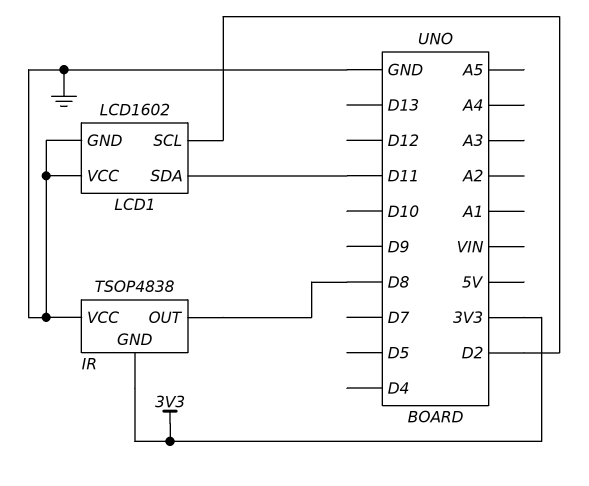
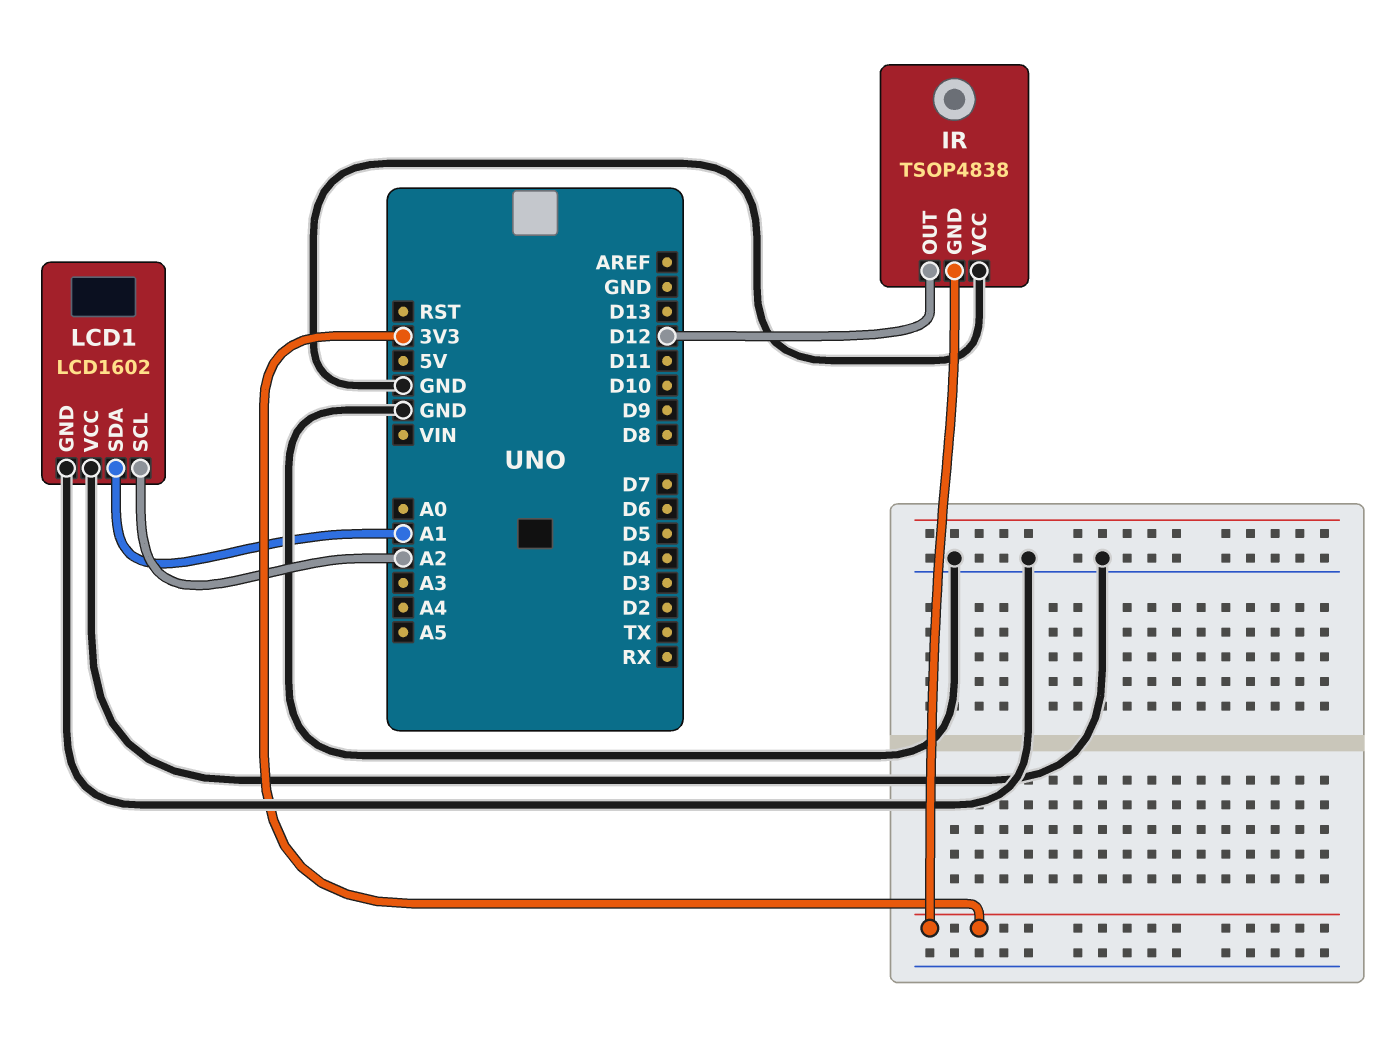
IR pin OUT: D8 -> D12
LCD1 pin SCL: D2 -> A2
LCD1 pin SDA: D11 -> A1

